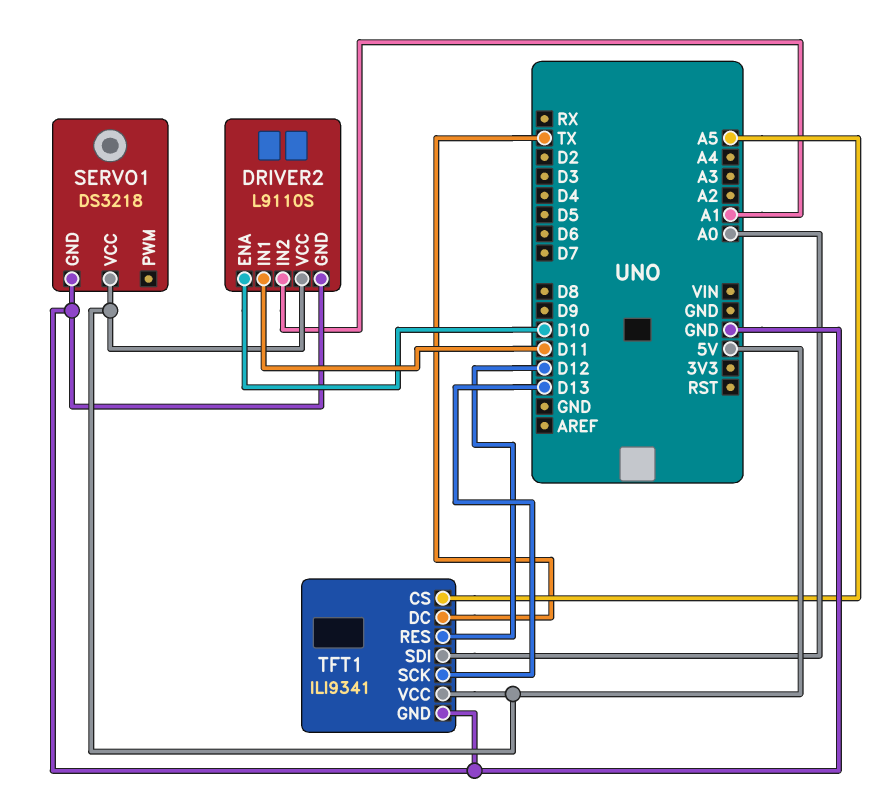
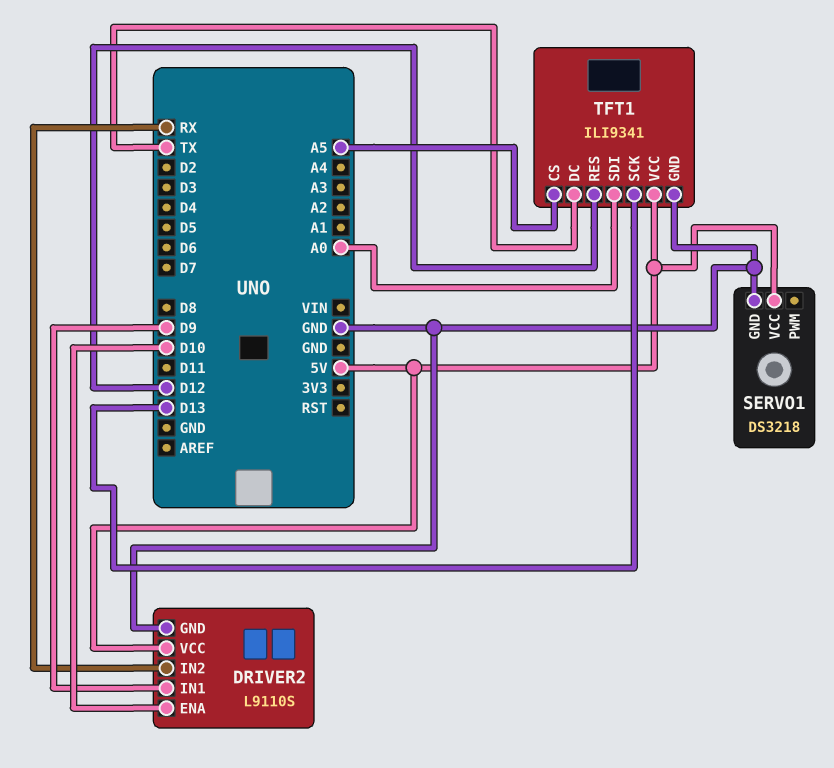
DRIVER2 pin IN1: D11 -> D9
DRIVER2 pin IN2: A1 -> RX

